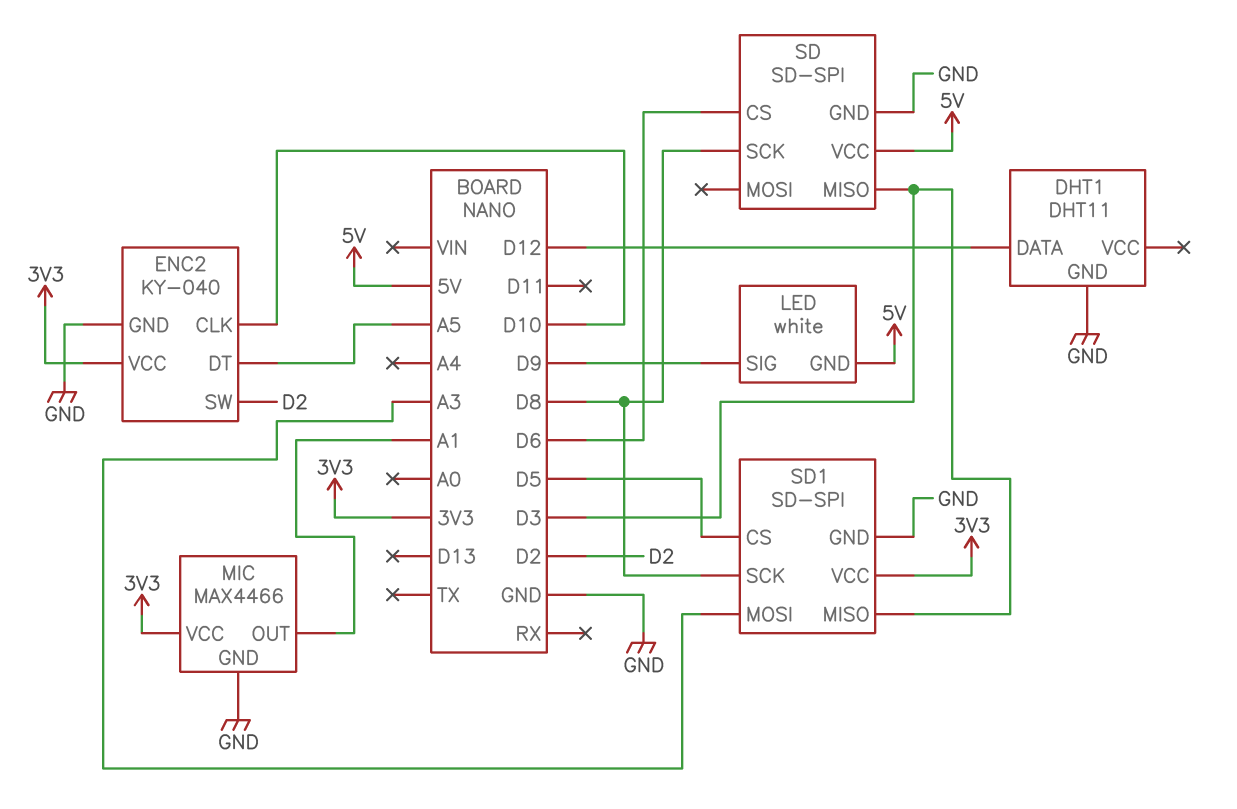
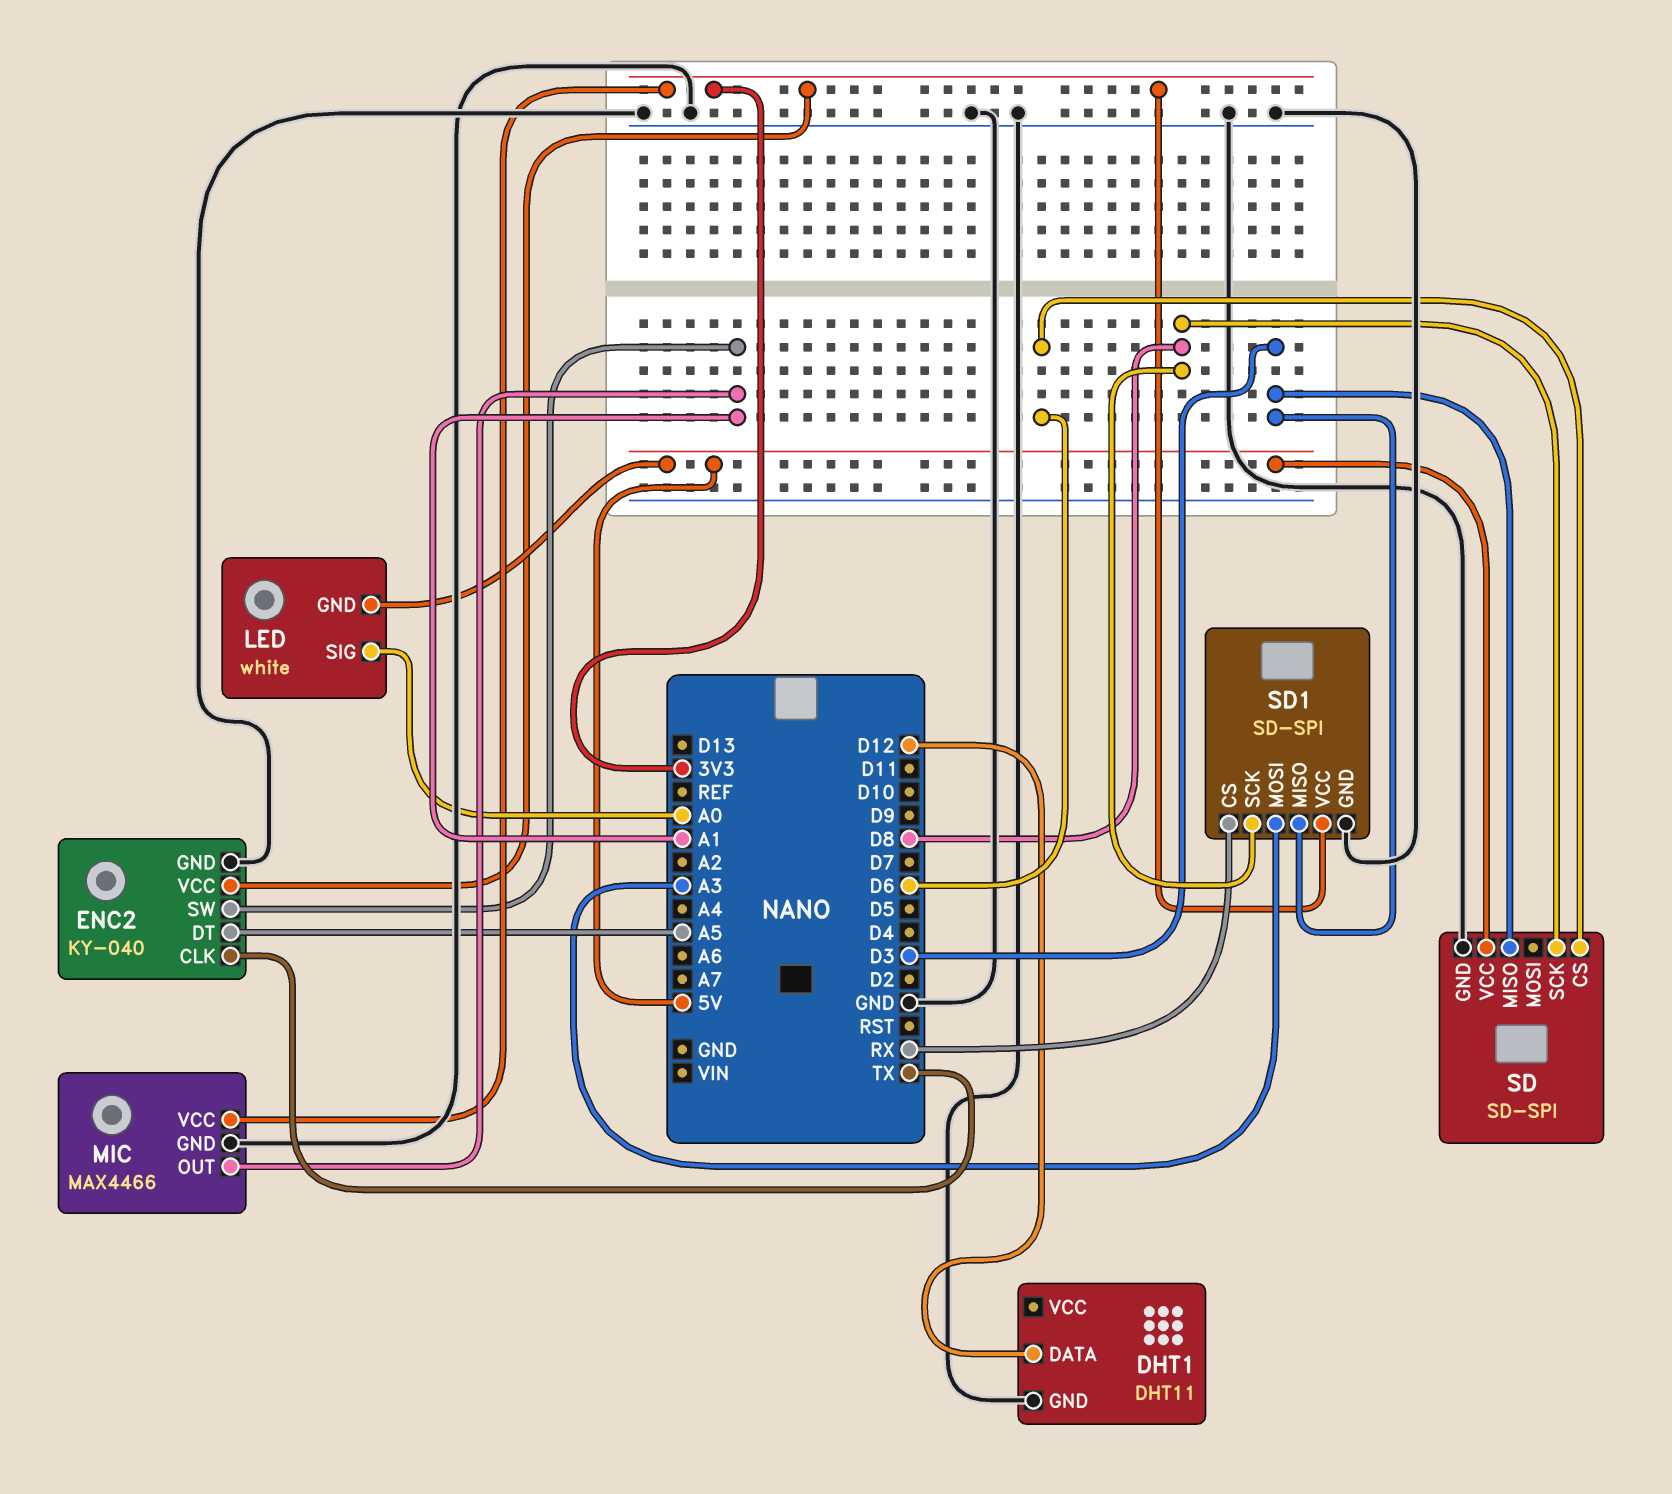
ENC2 pin CLK: D10 -> TX
ENC2 pin SW: D2 -> A1
LED pin SIG: D9 -> A0
SD1 pin CS: D5 -> RX

